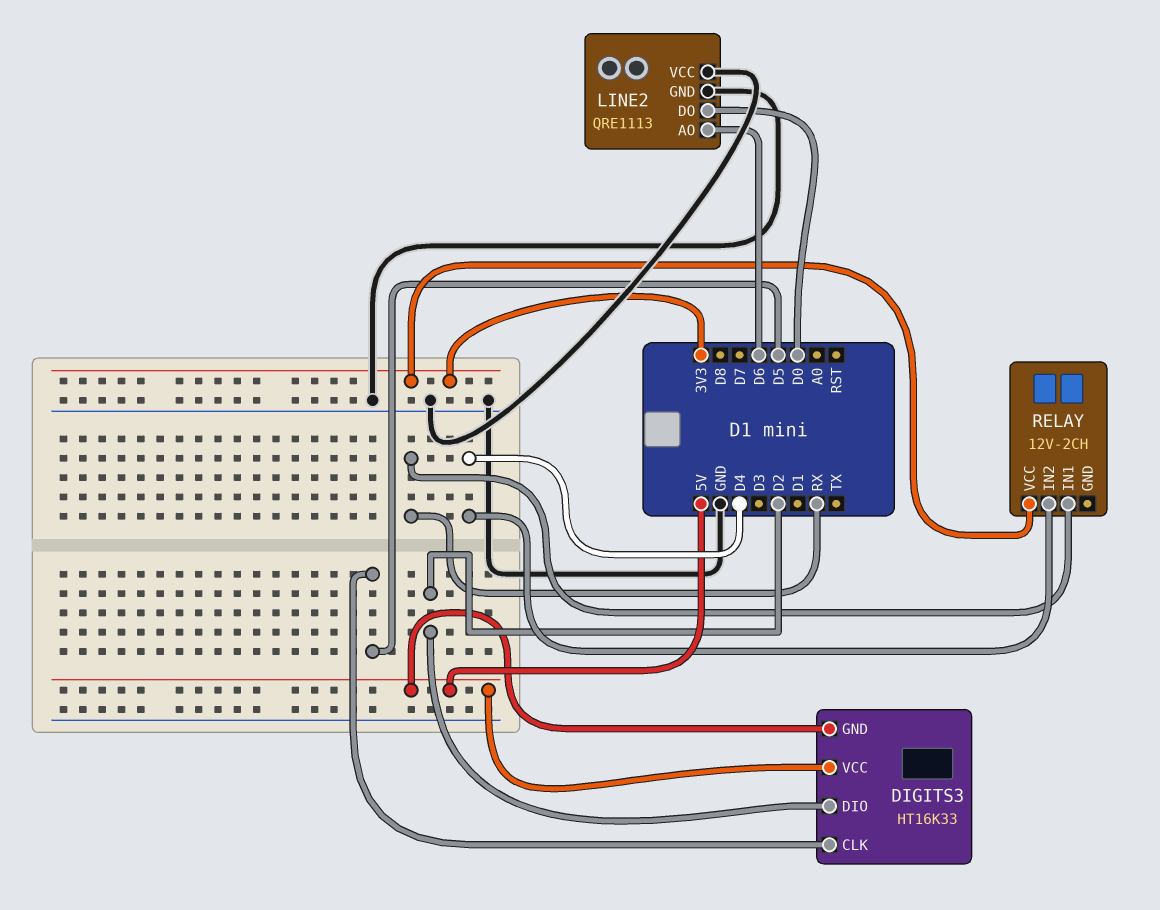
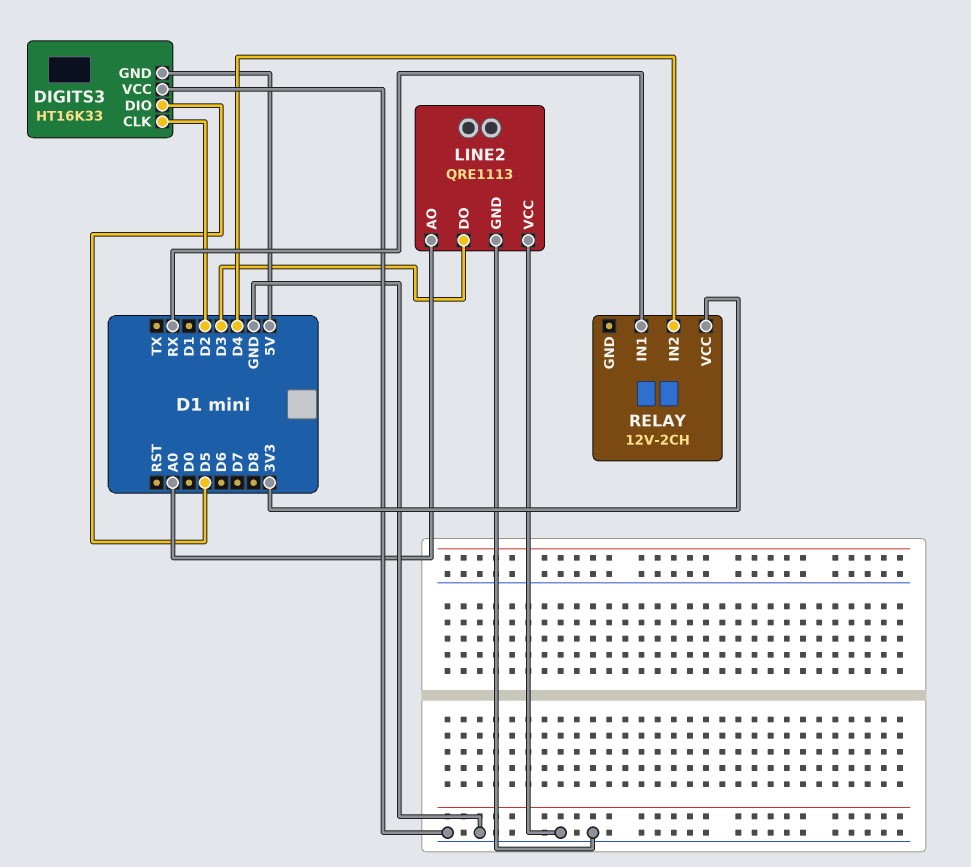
DIGITS3 pin CLK: D5 -> D2
DIGITS3 pin DIO: D2 -> D5
DIGITS3 pin VCC: 5V -> GND
LINE2 pin AO: D6 -> A0
LINE2 pin DO: D0 -> D3

